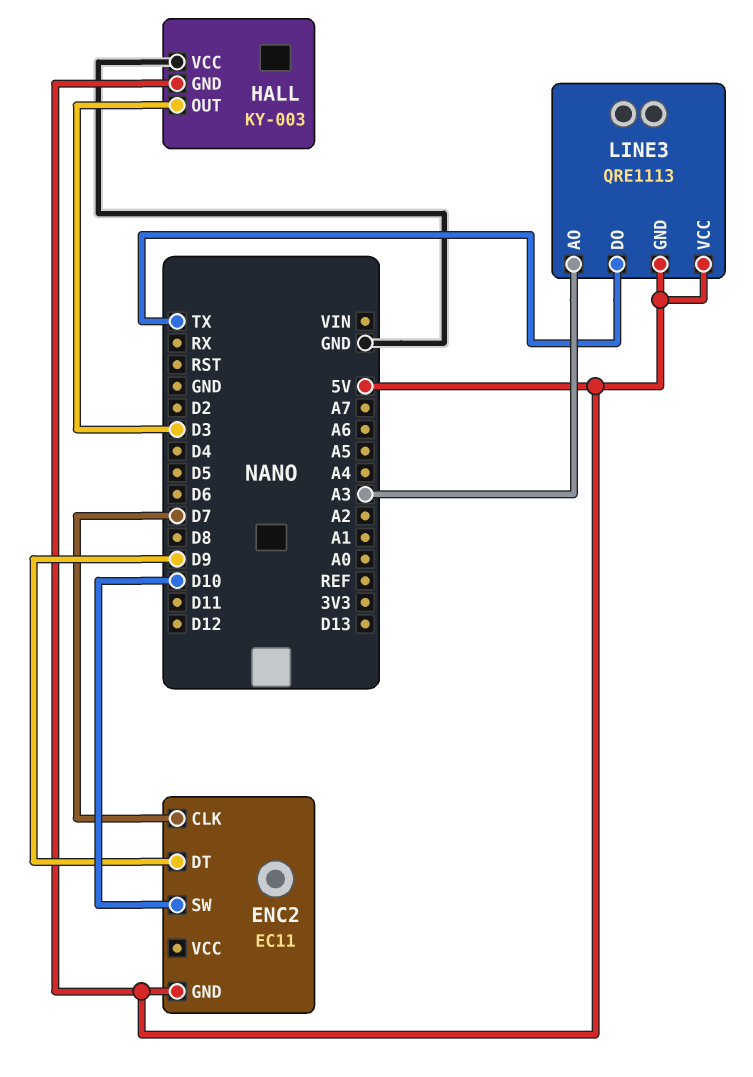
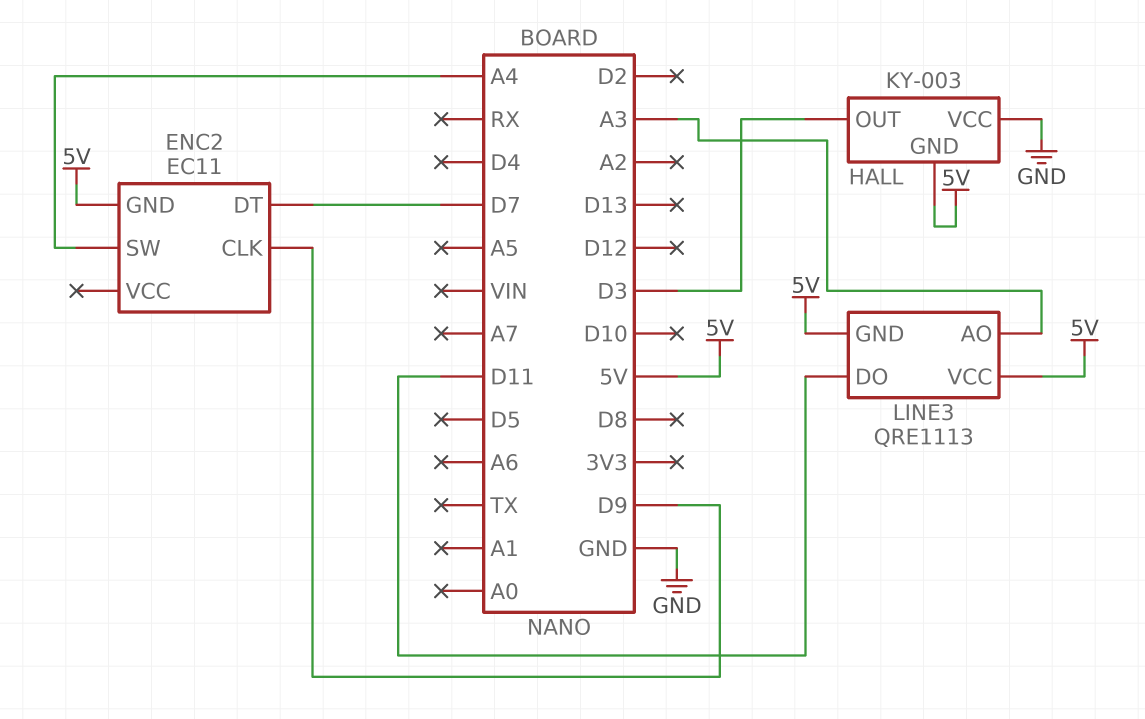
ENC2 pin CLK: D7 -> D9
ENC2 pin DT: D9 -> D7
ENC2 pin SW: D10 -> A4
LINE3 pin DO: TX -> D11

